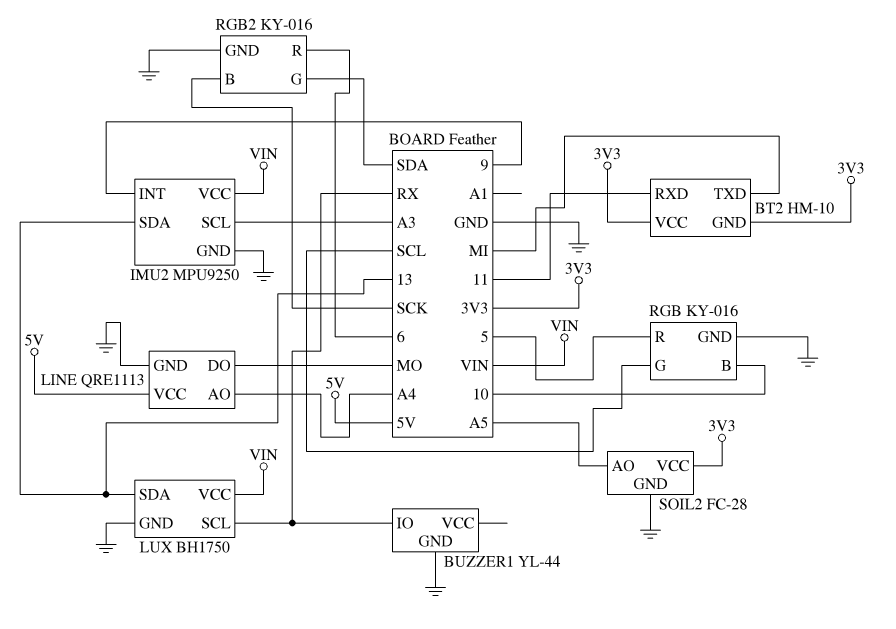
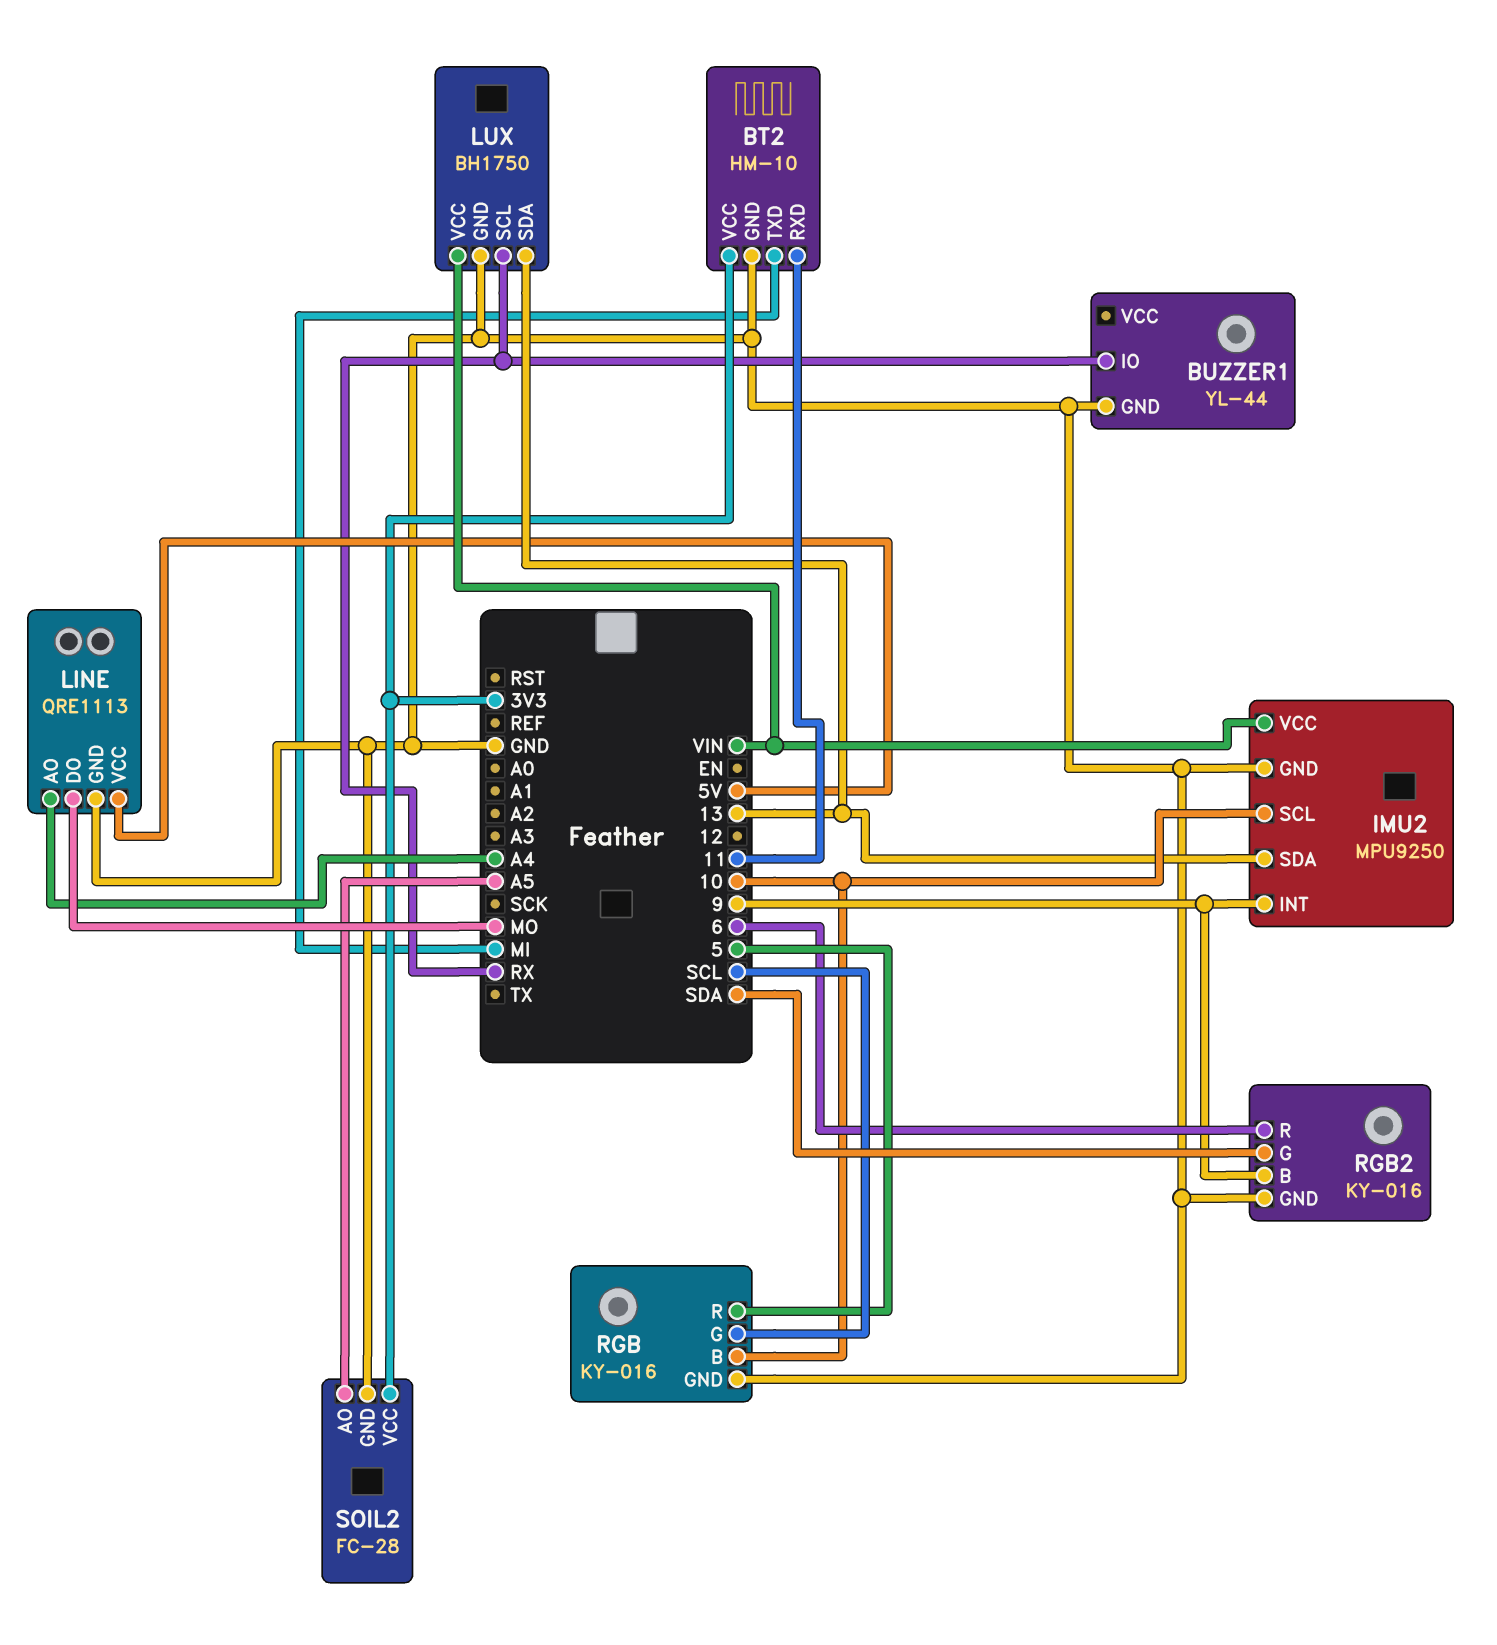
BT2 pin GND: 3V3 -> GND
IMU2 pin SCL: A3 -> 10
RGB2 pin B: SCK -> 9

